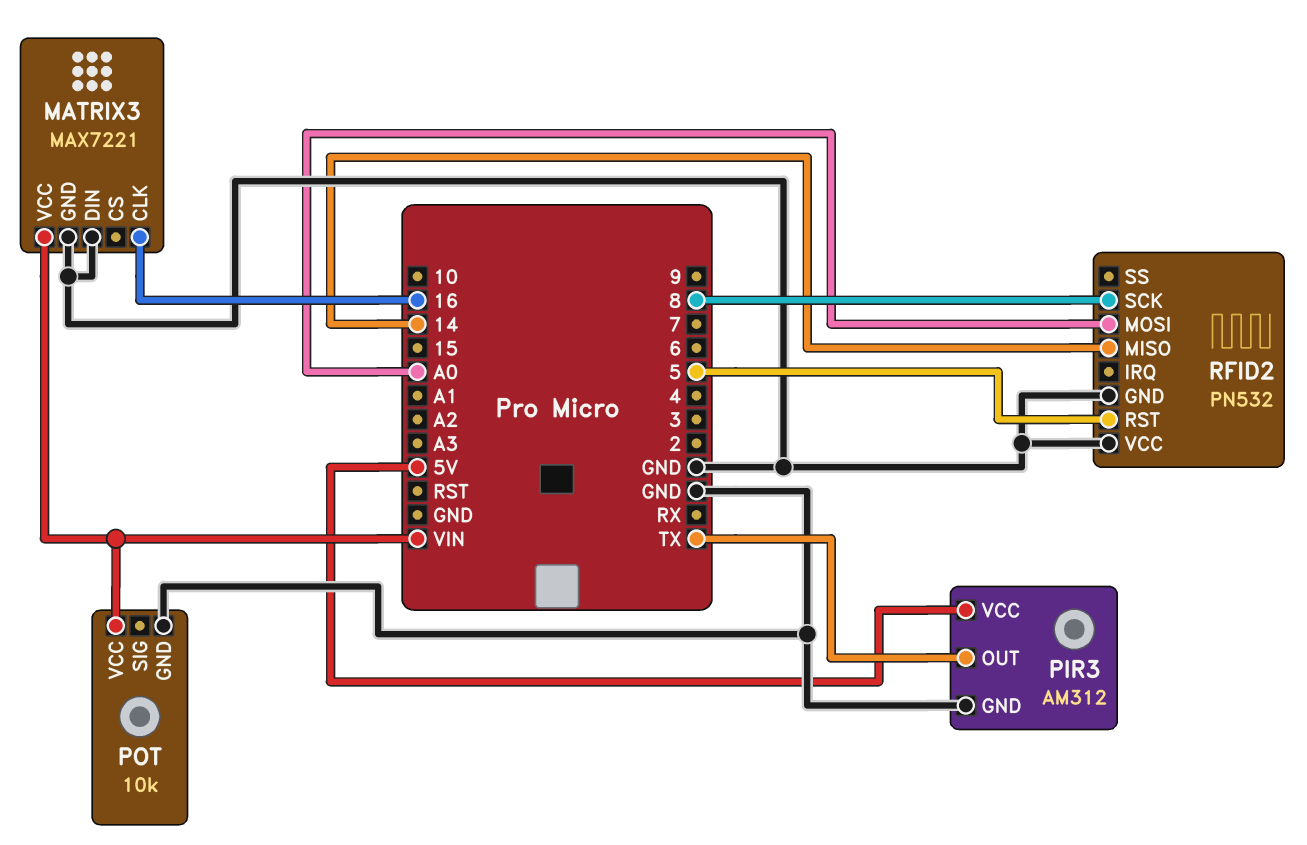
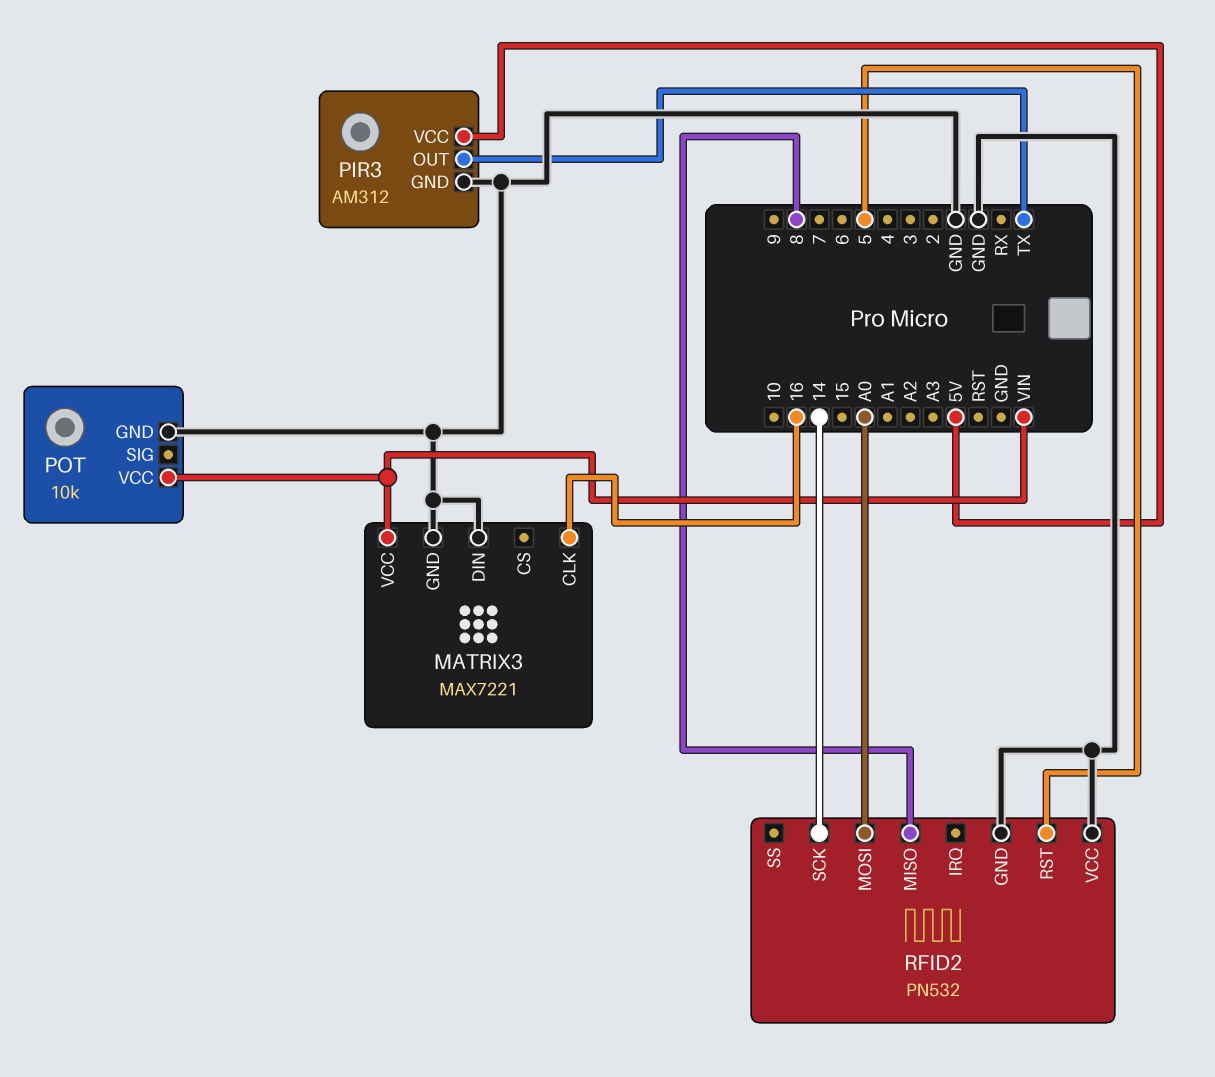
RFID2 pin MISO: 14 -> 8
RFID2 pin SCK: 8 -> 14

